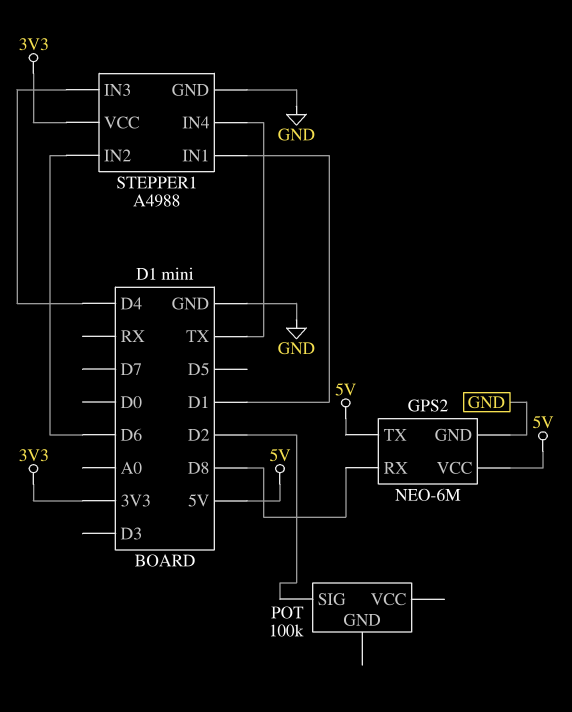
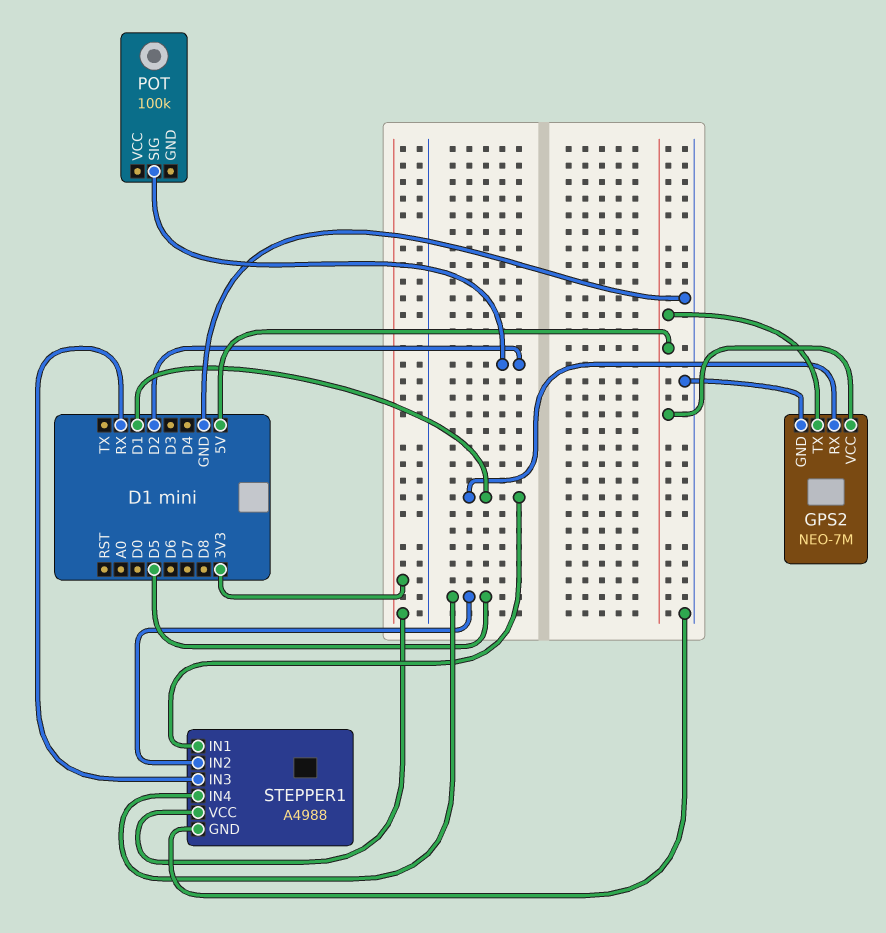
GPS2: NEO-6M -> NEO-7M
GPS2 pin RX: D8 -> D1
STEPPER1 pin IN2: D6 -> D5
STEPPER1 pin IN3: D4 -> RX
STEPPER1 pin IN4: TX -> D5

